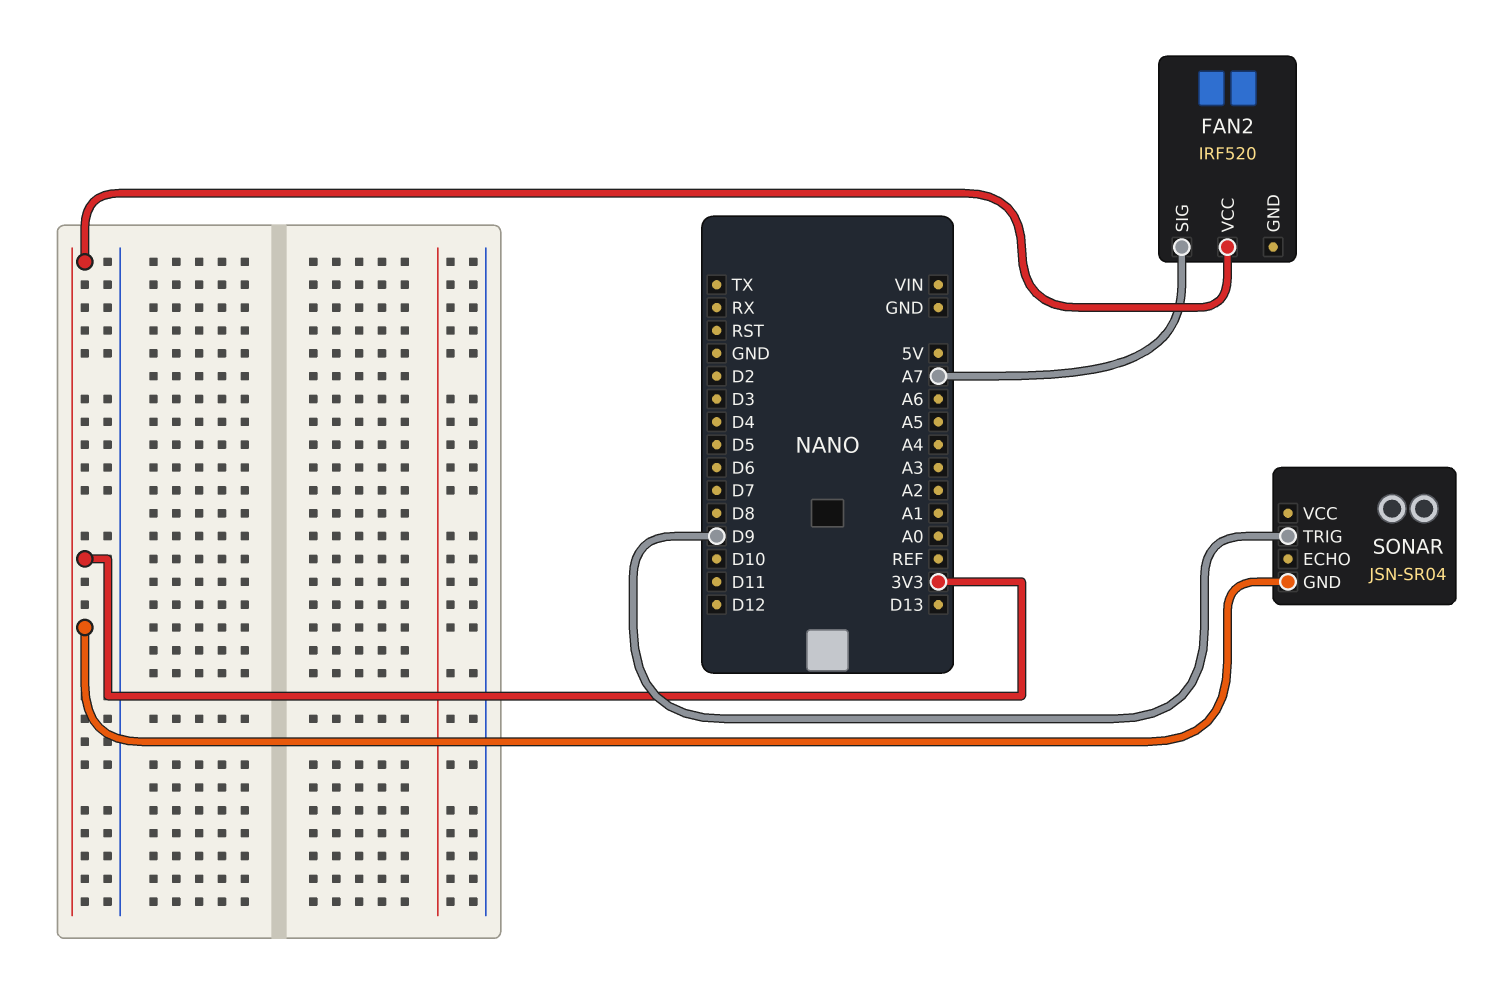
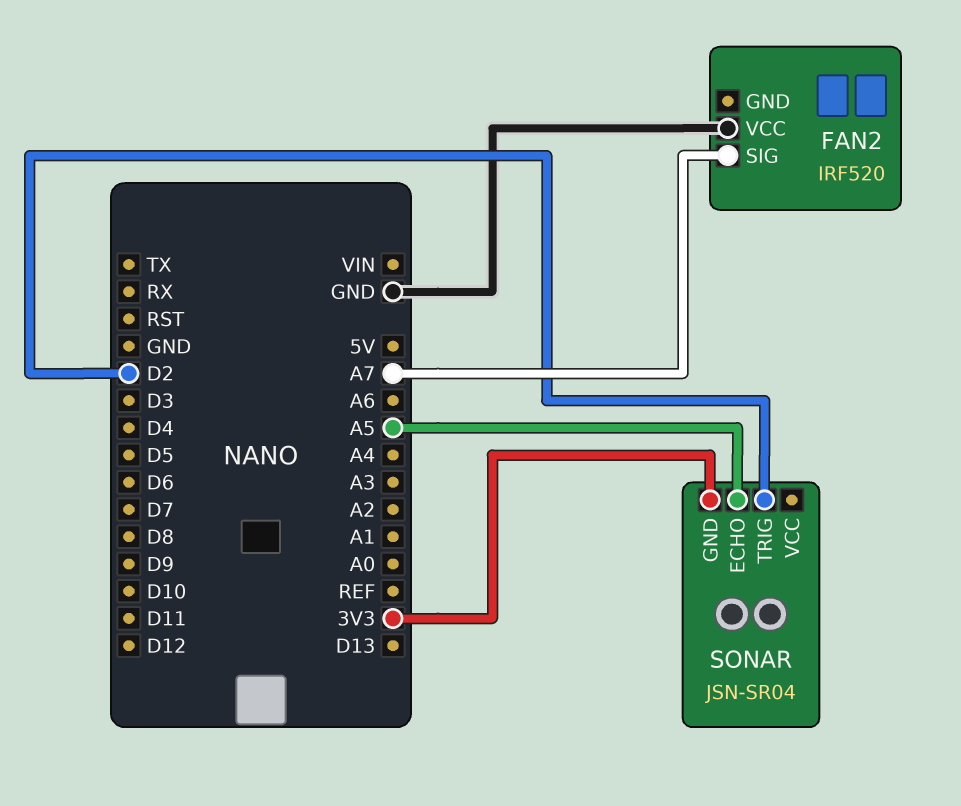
FAN2 pin VCC: 3V3 -> GND
SONAR pin ECHO: none -> A5
SONAR pin TRIG: D9 -> D2

